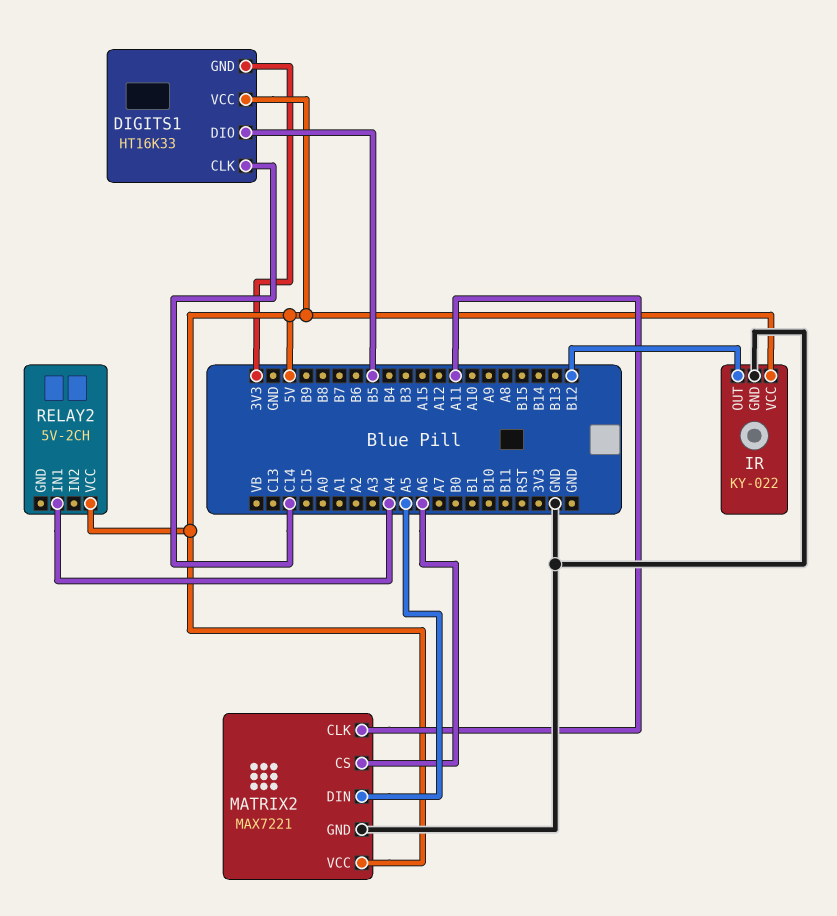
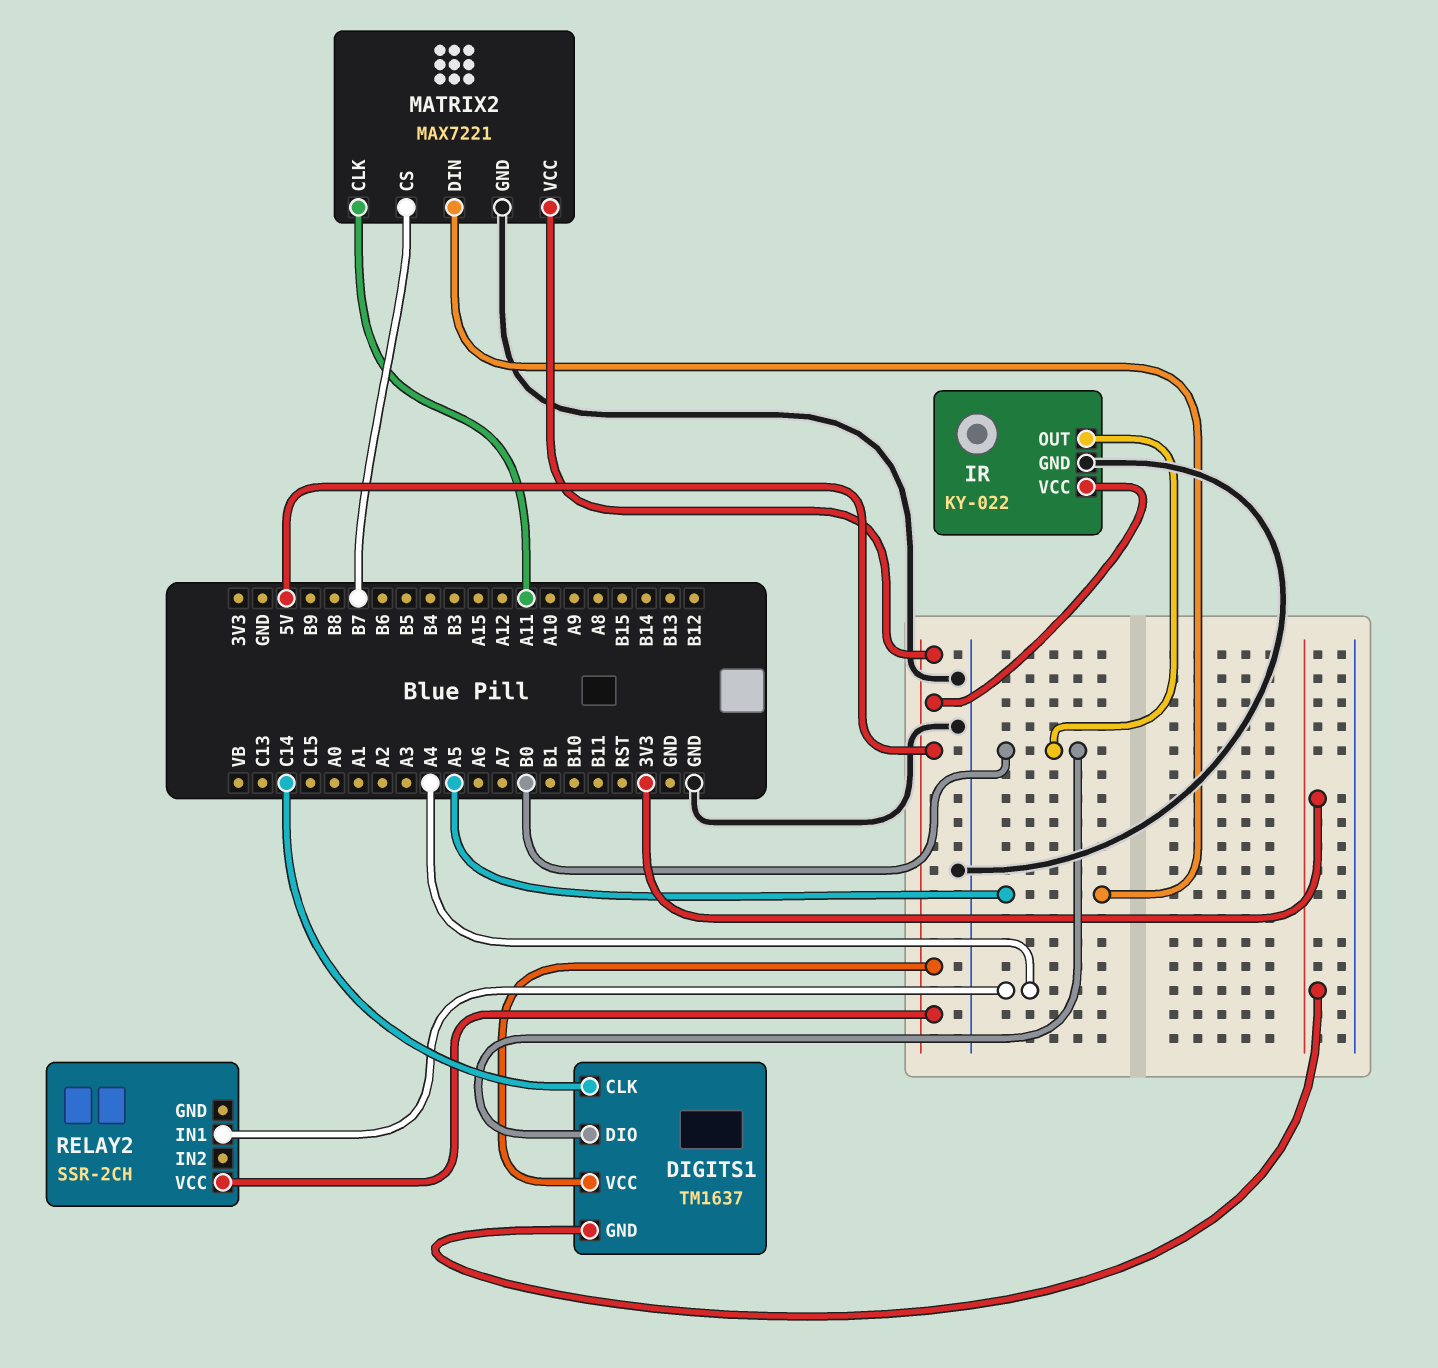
DIGITS1: HT16K33 -> TM1637
DIGITS1 pin DIO: B5 -> B0
IR pin OUT: B12 -> B0
MATRIX2 pin CS: A6 -> B7
RELAY2: 5V-2CH -> SSR-2CH

